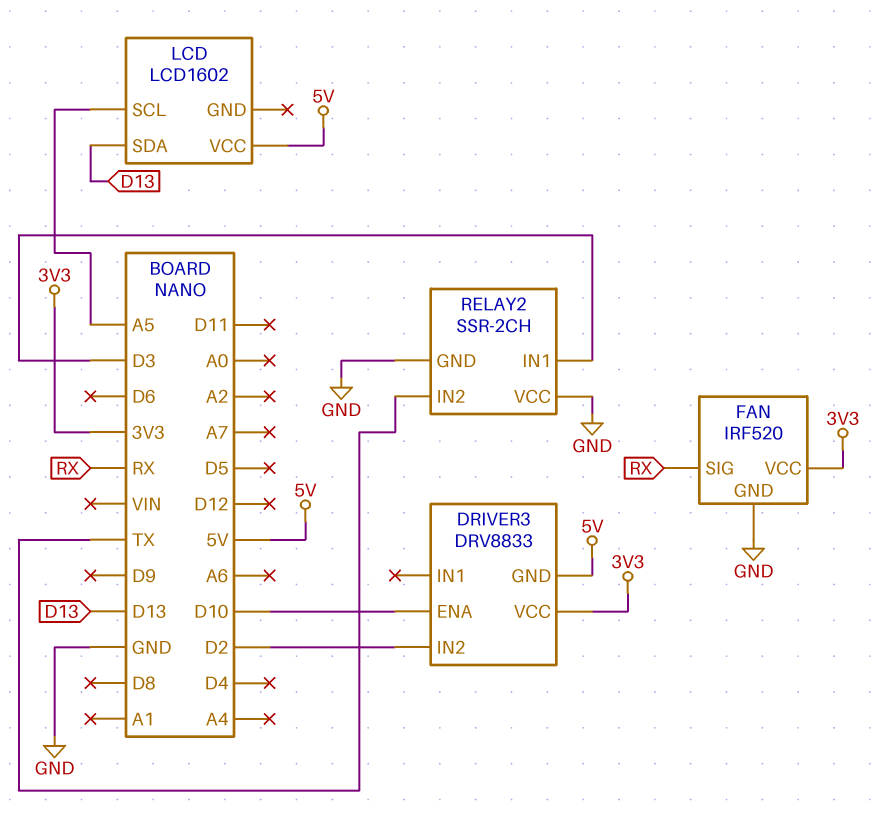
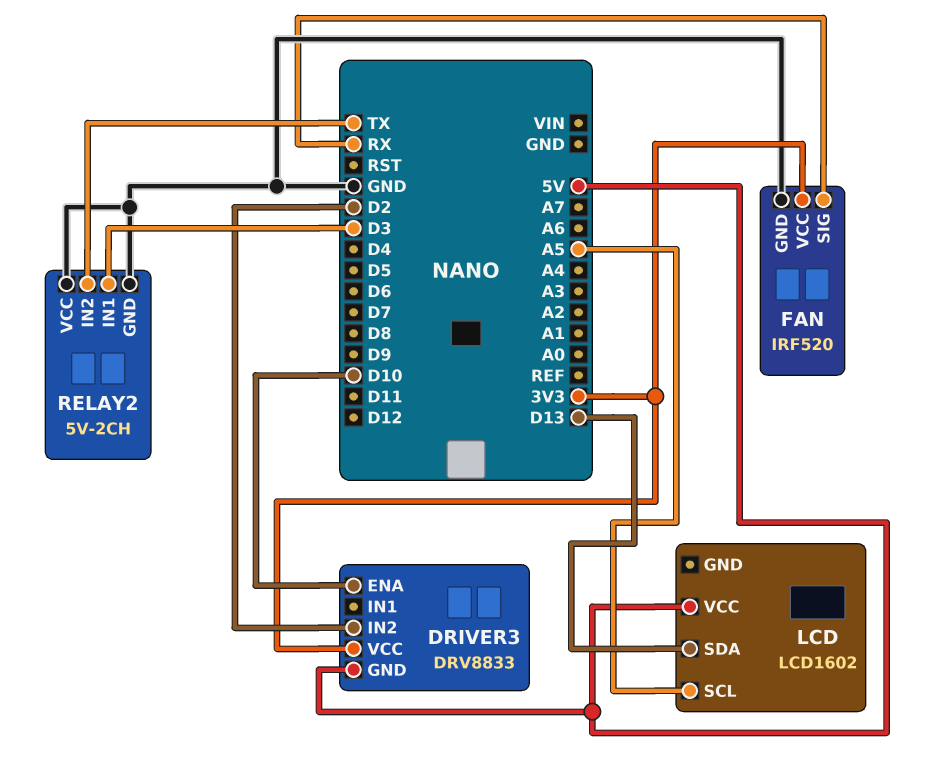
RELAY2: SSR-2CH -> 5V-2CH

